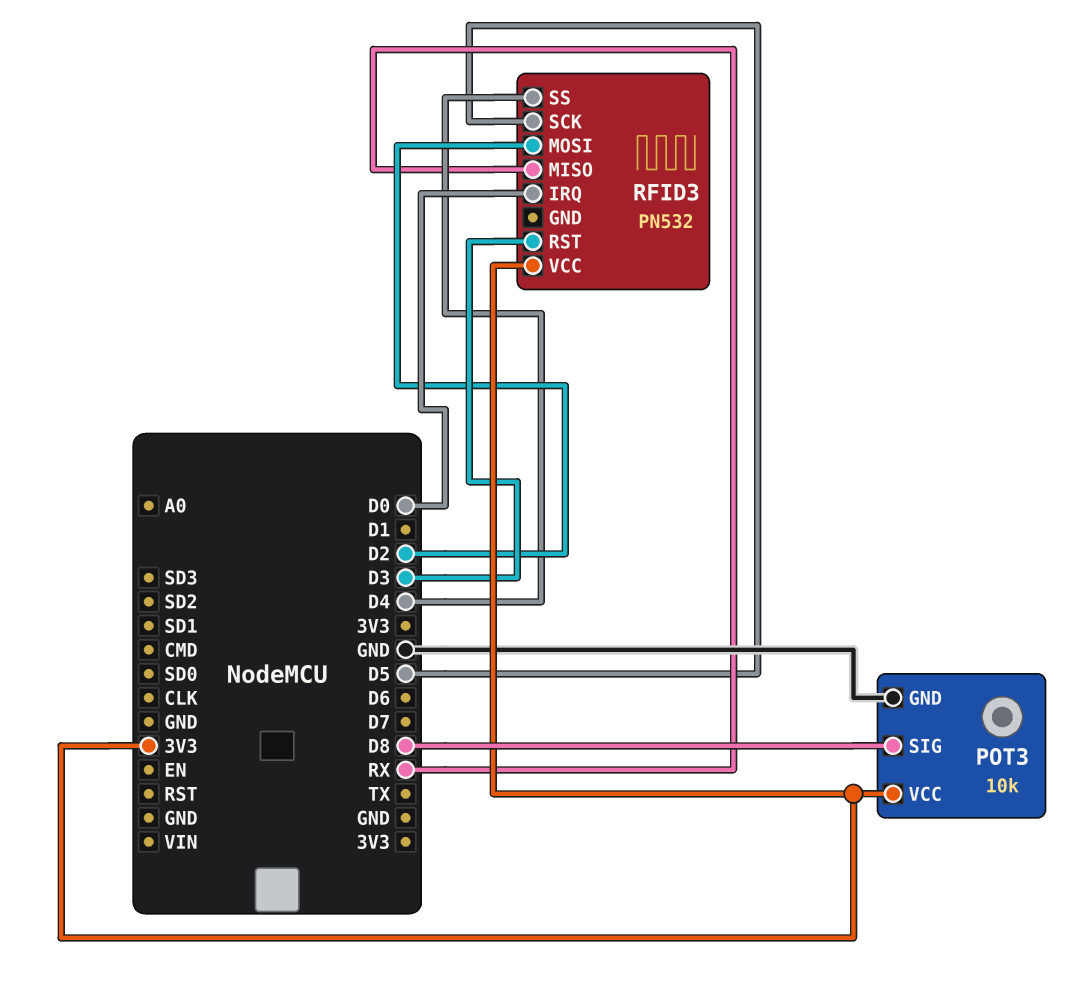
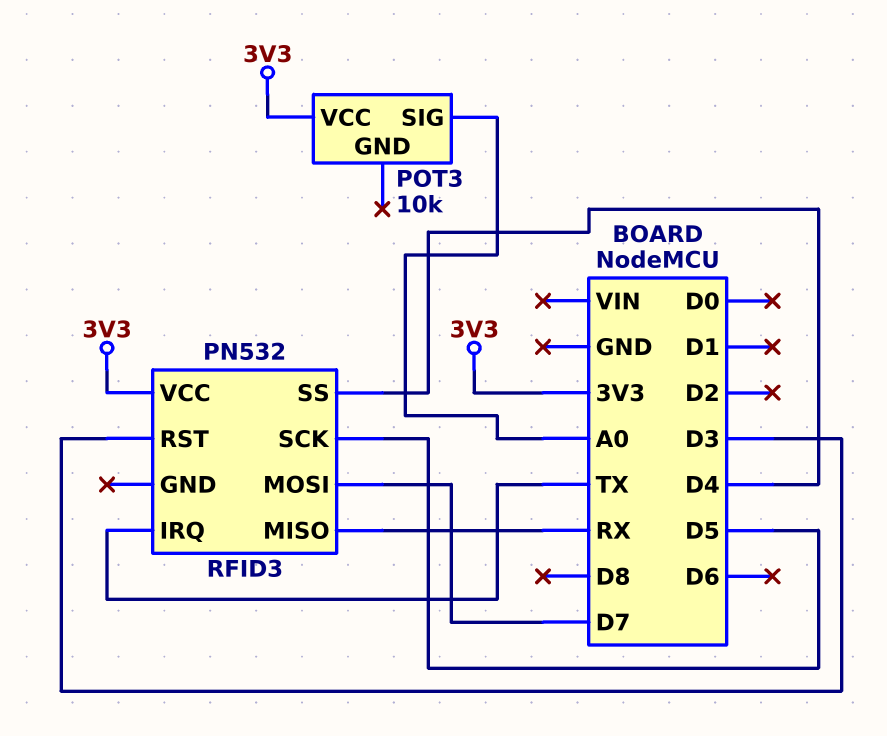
POT3 pin GND: GND -> none
POT3 pin SIG: D8 -> A0
RFID3 pin IRQ: D0 -> TX
RFID3 pin MOSI: D2 -> D7

